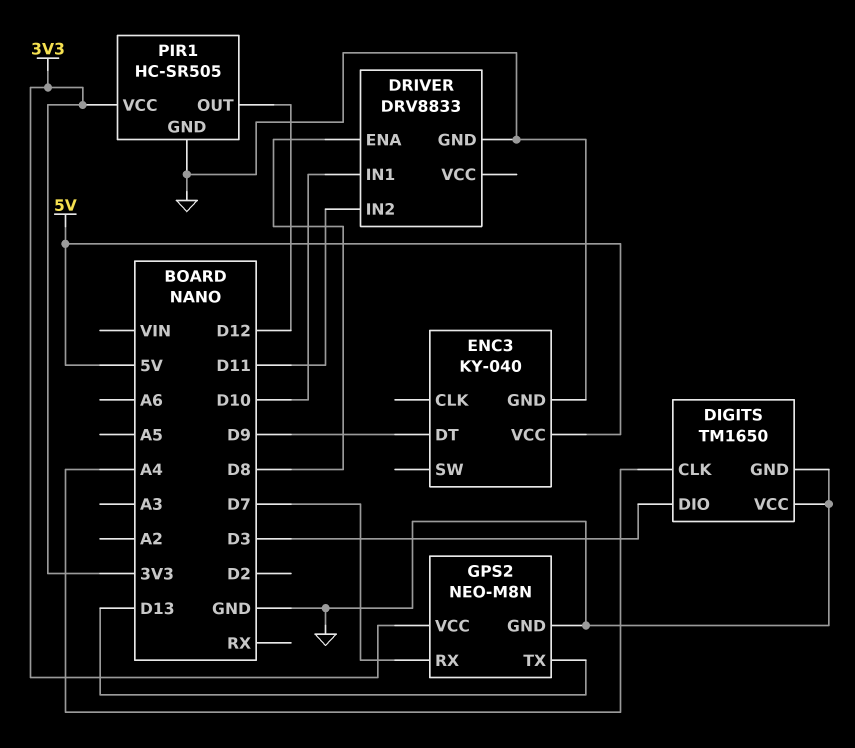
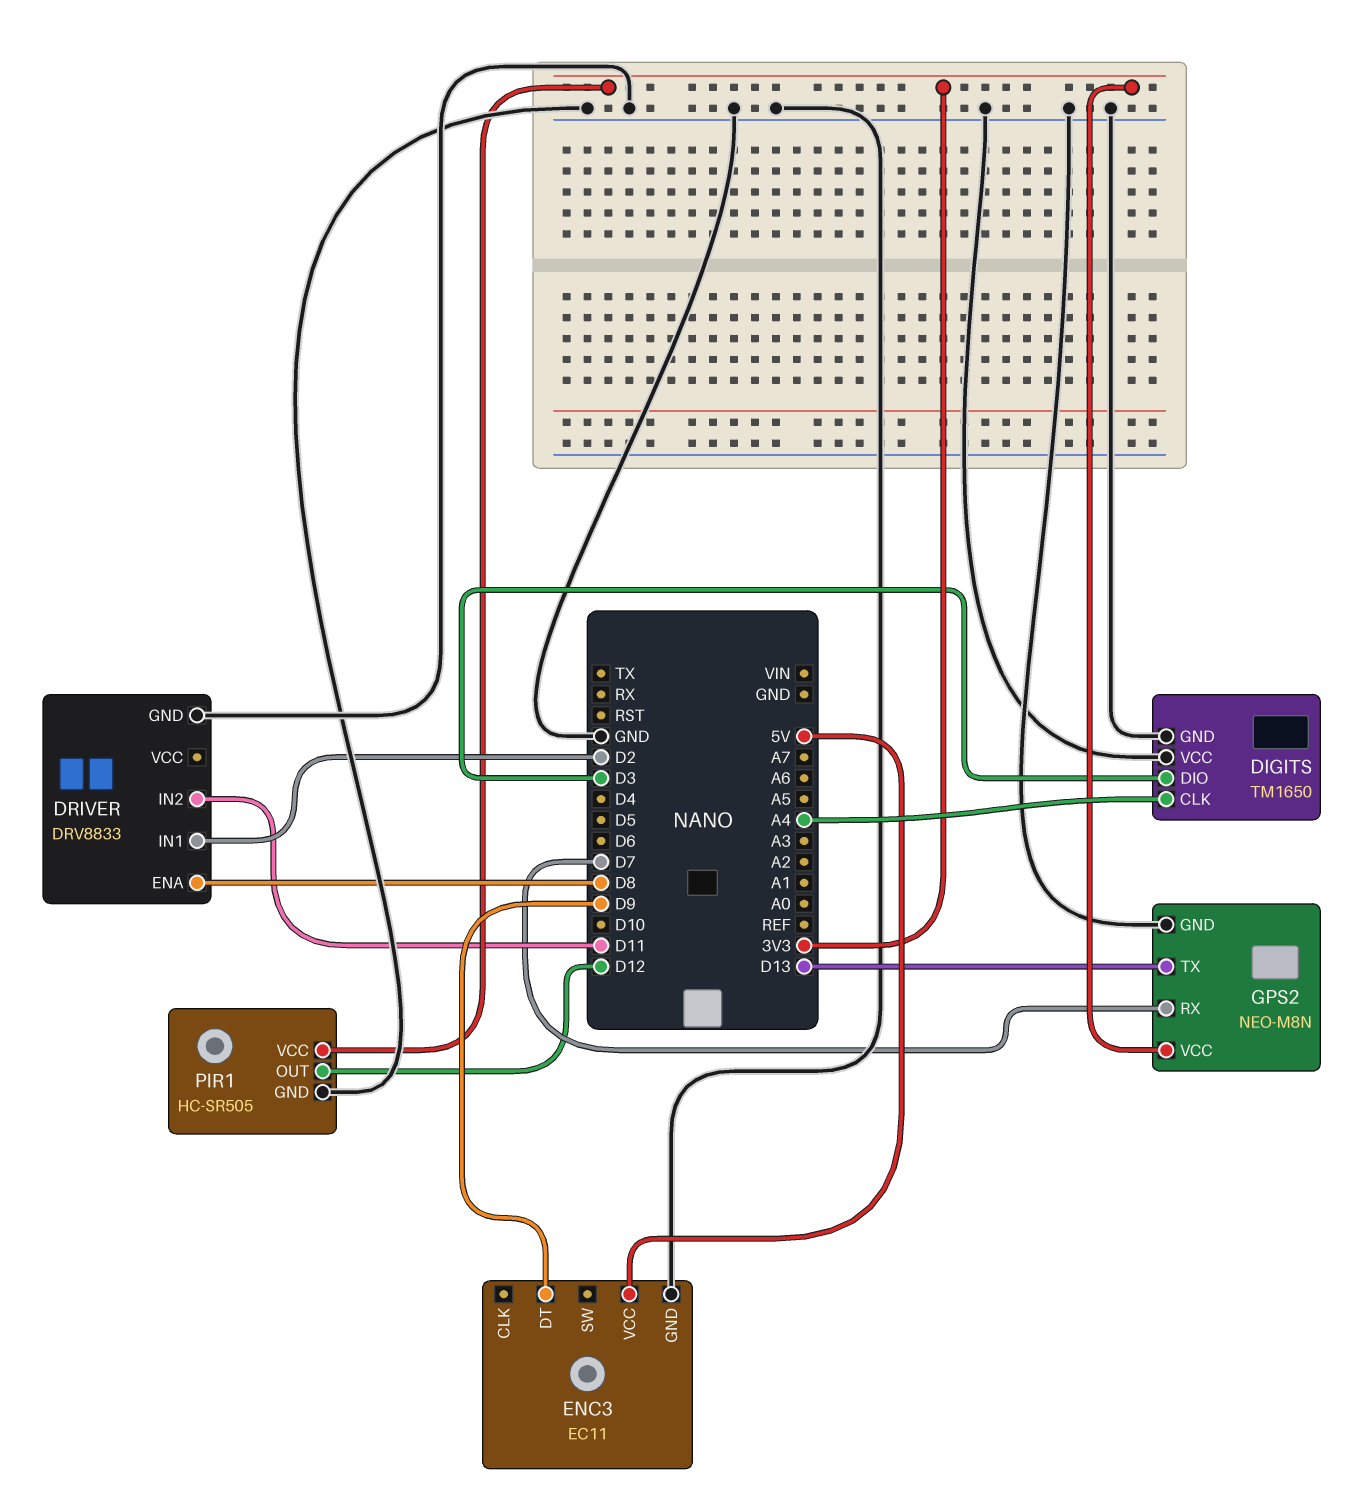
DRIVER pin IN1: D10 -> D2
ENC3: KY-040 -> EC11

